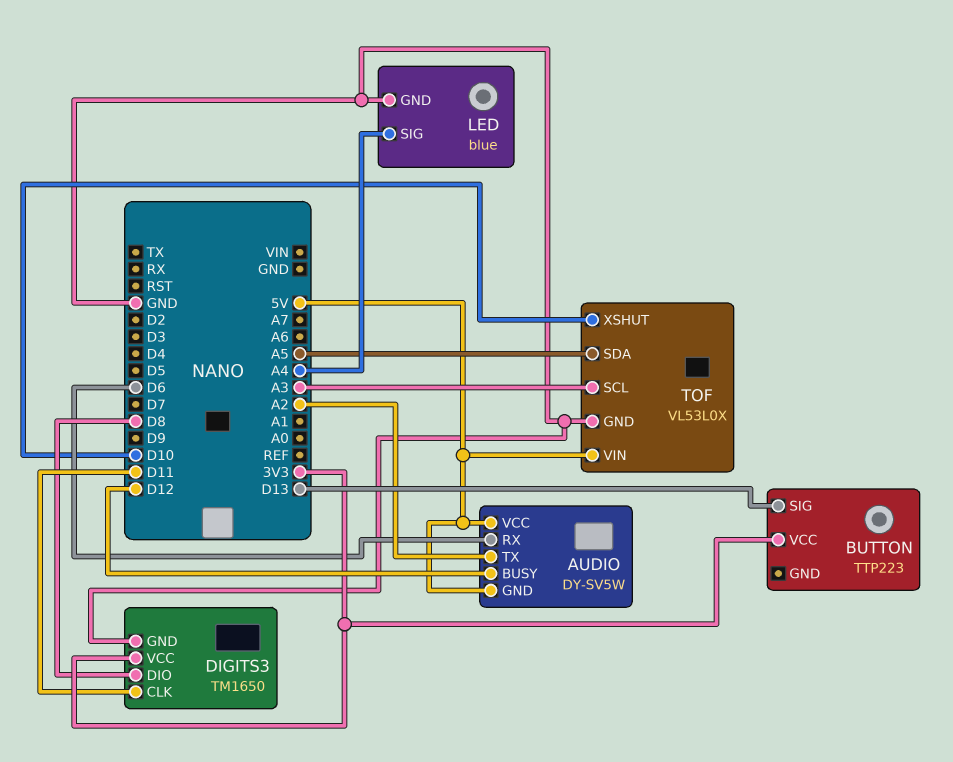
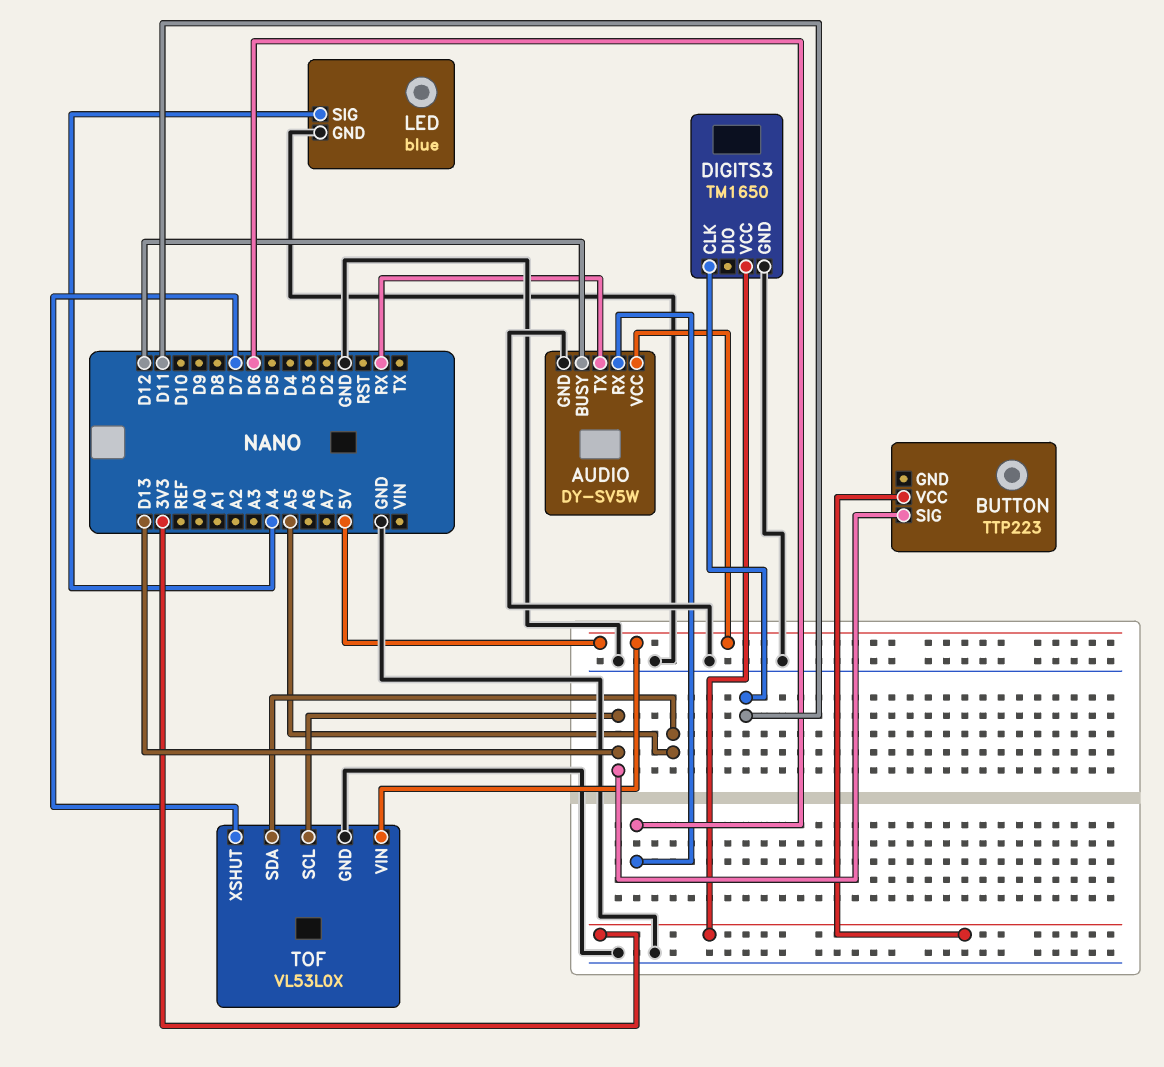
AUDIO pin GND: 5V -> GND
AUDIO pin TX: A2 -> RX
DIGITS3 pin DIO: D8 -> none
TOF pin SCL: A3 -> D13
TOF pin XSHUT: D10 -> D7

